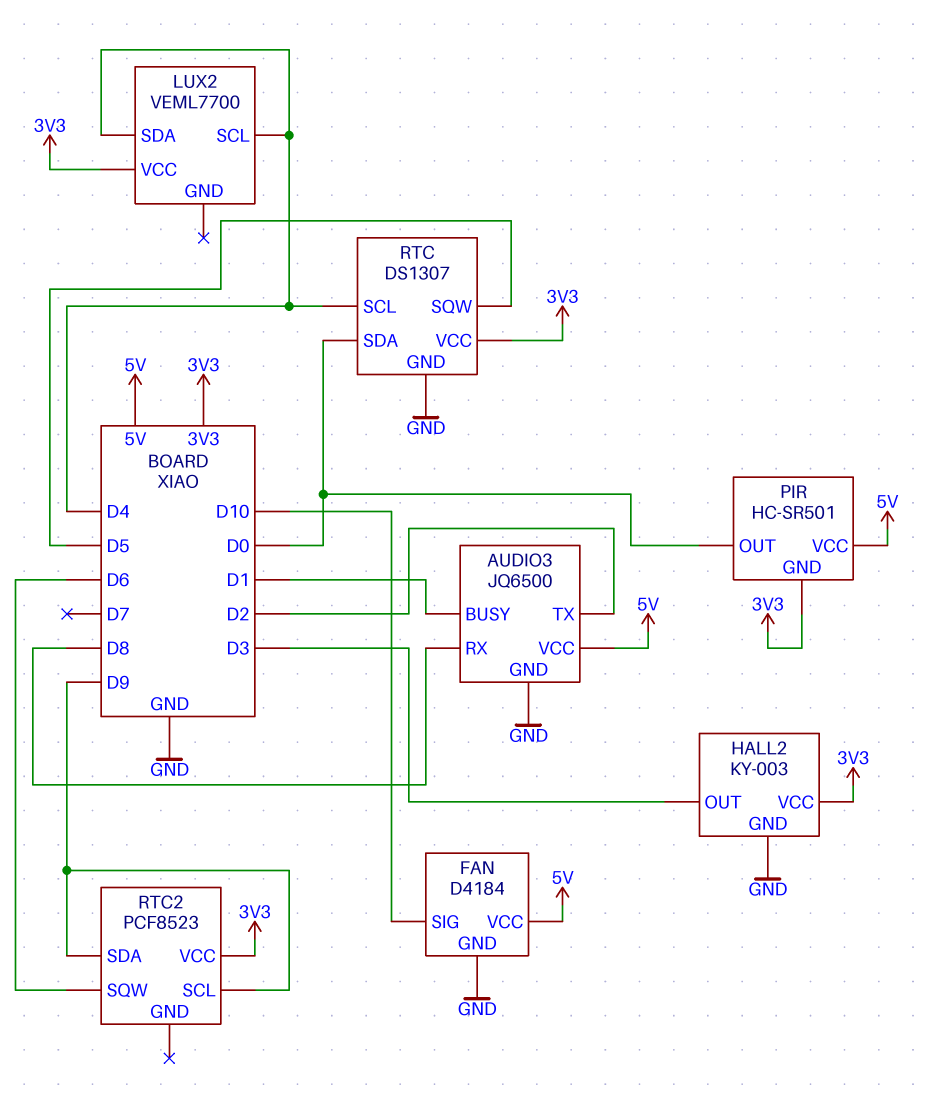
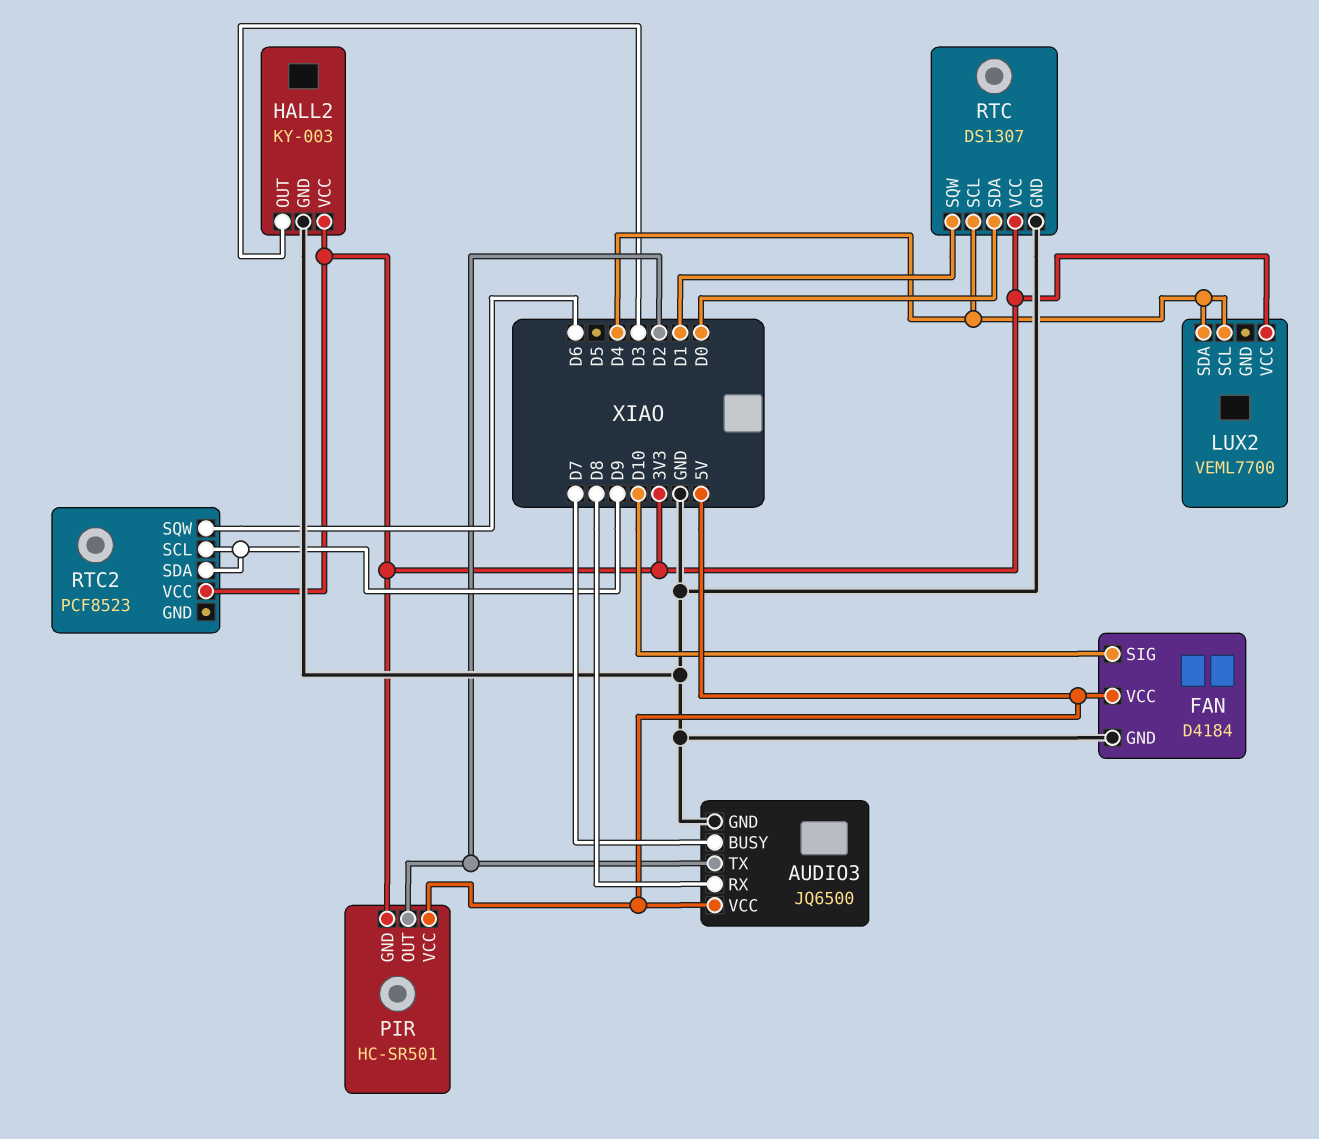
AUDIO3 pin BUSY: D1 -> D7
PIR pin OUT: D0 -> D2
RTC pin SQW: D5 -> D1

